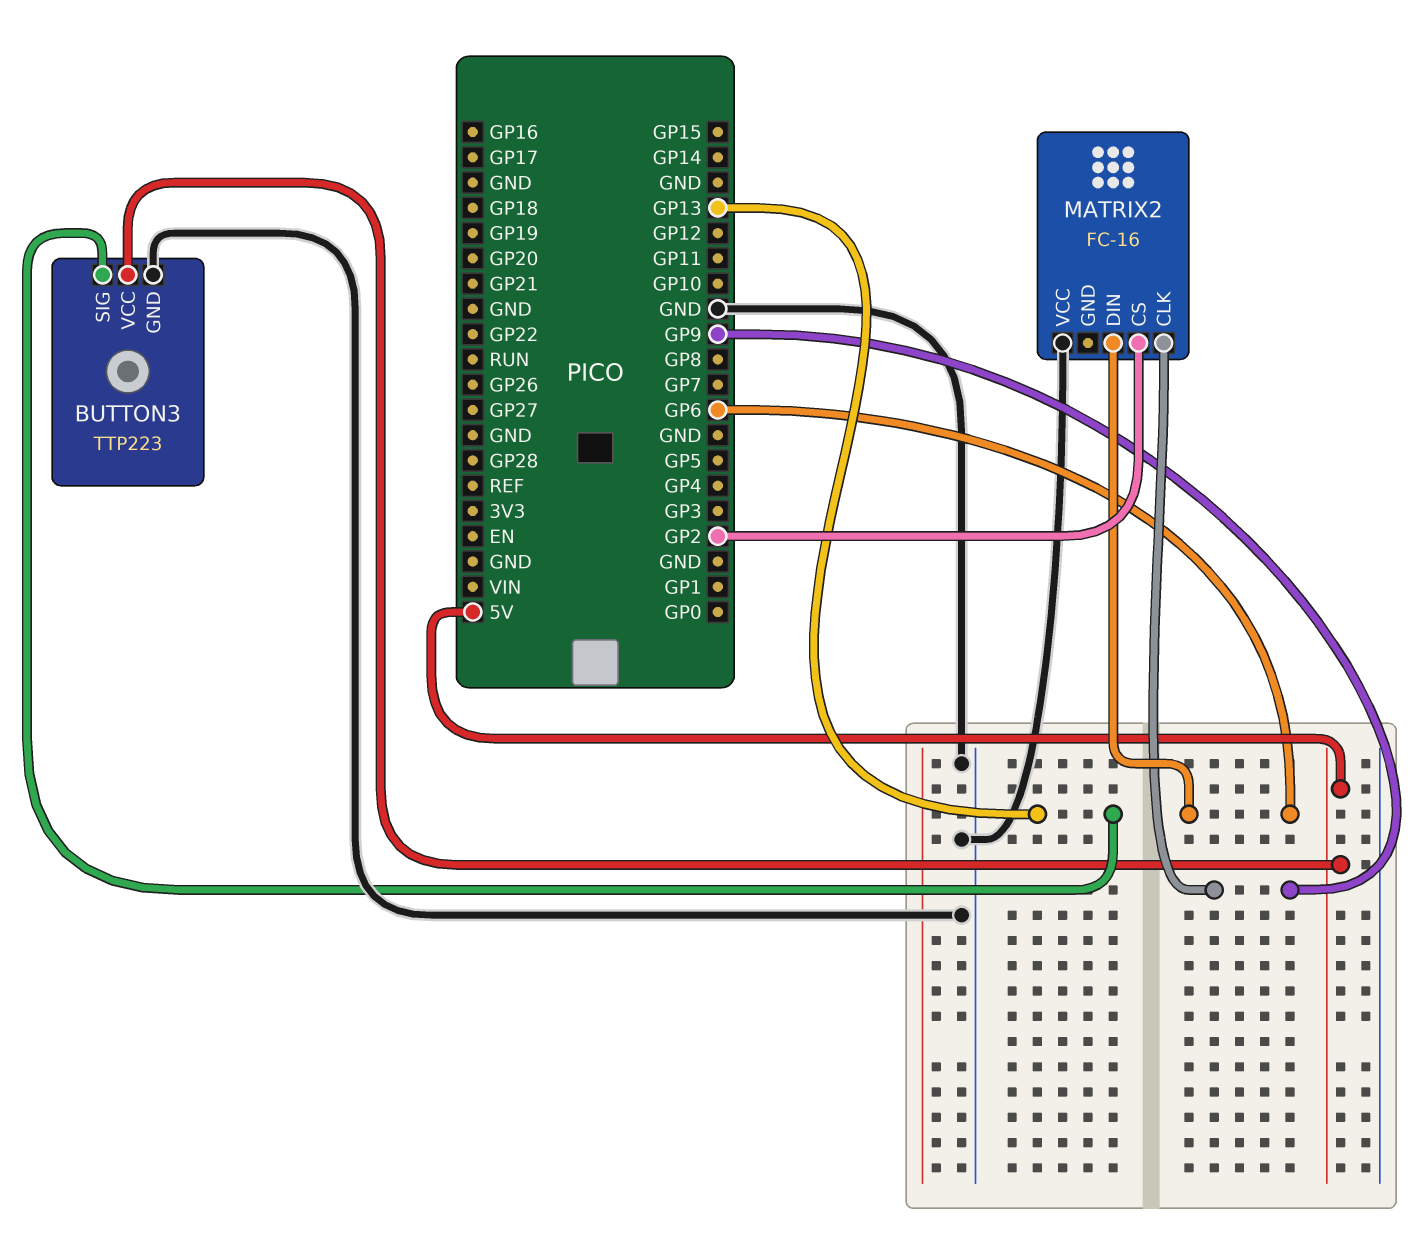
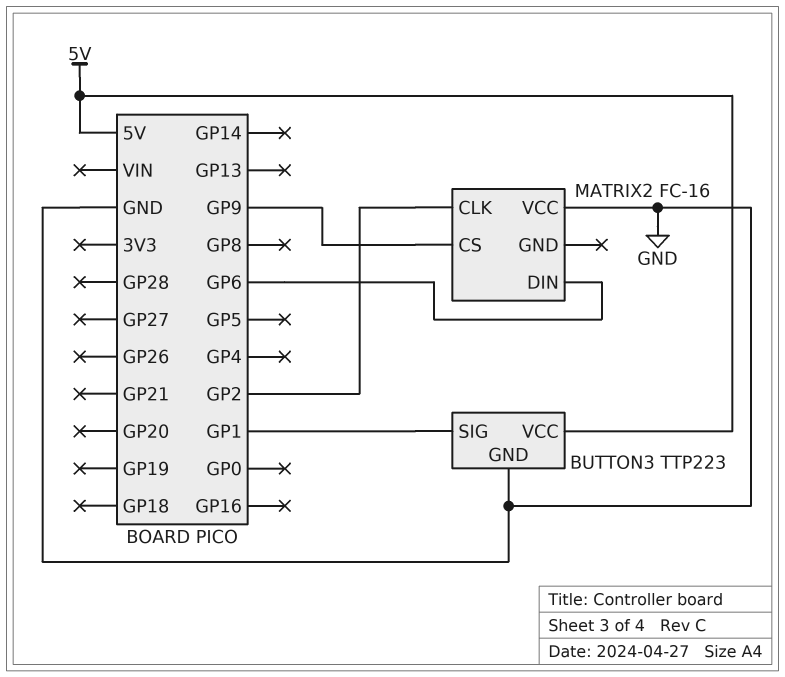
BUTTON3 pin SIG: GP13 -> GP1
MATRIX2 pin CLK: GP9 -> GP2
MATRIX2 pin CS: GP2 -> GP9

